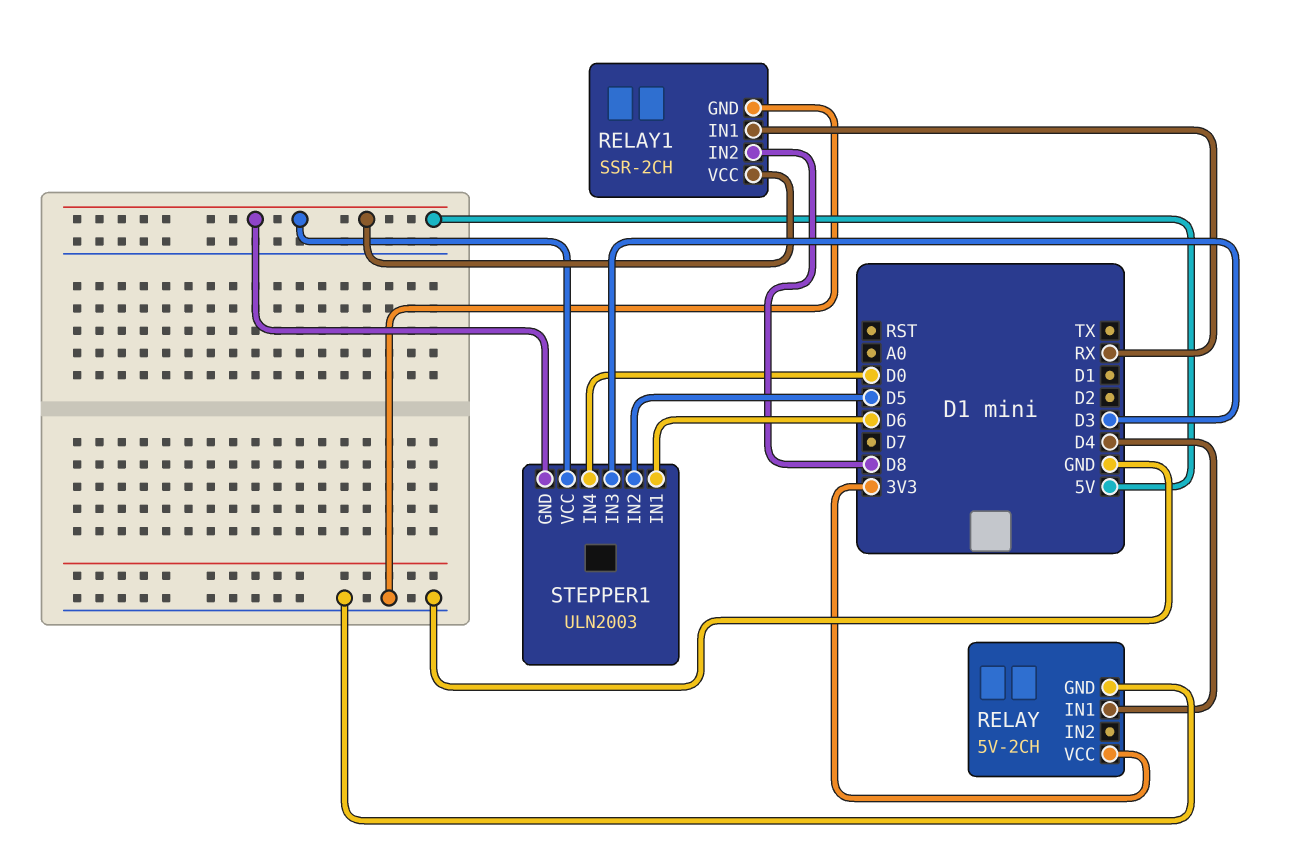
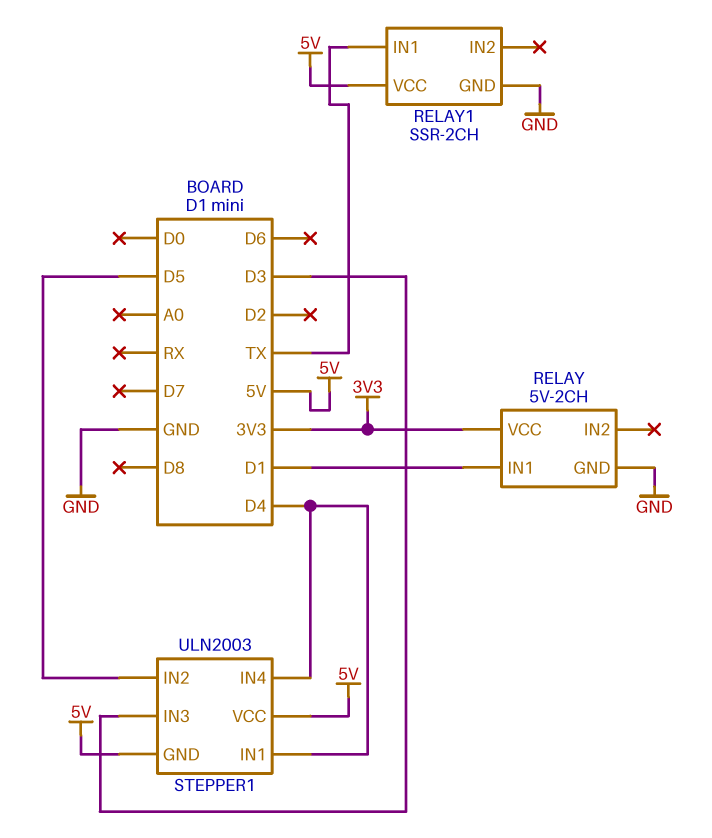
RELAY pin IN1: D4 -> D1
RELAY1 pin IN1: RX -> TX
RELAY1 pin IN2: D8 -> none
STEPPER1 pin IN1: D6 -> D4
STEPPER1 pin IN4: D0 -> D4

